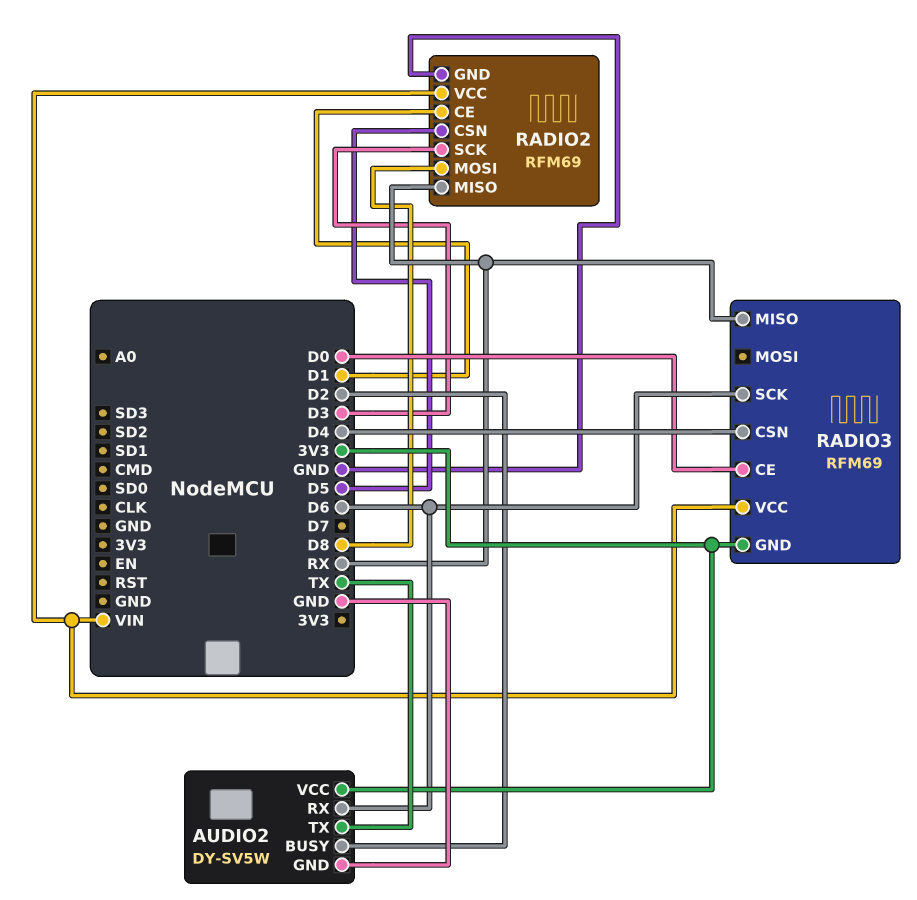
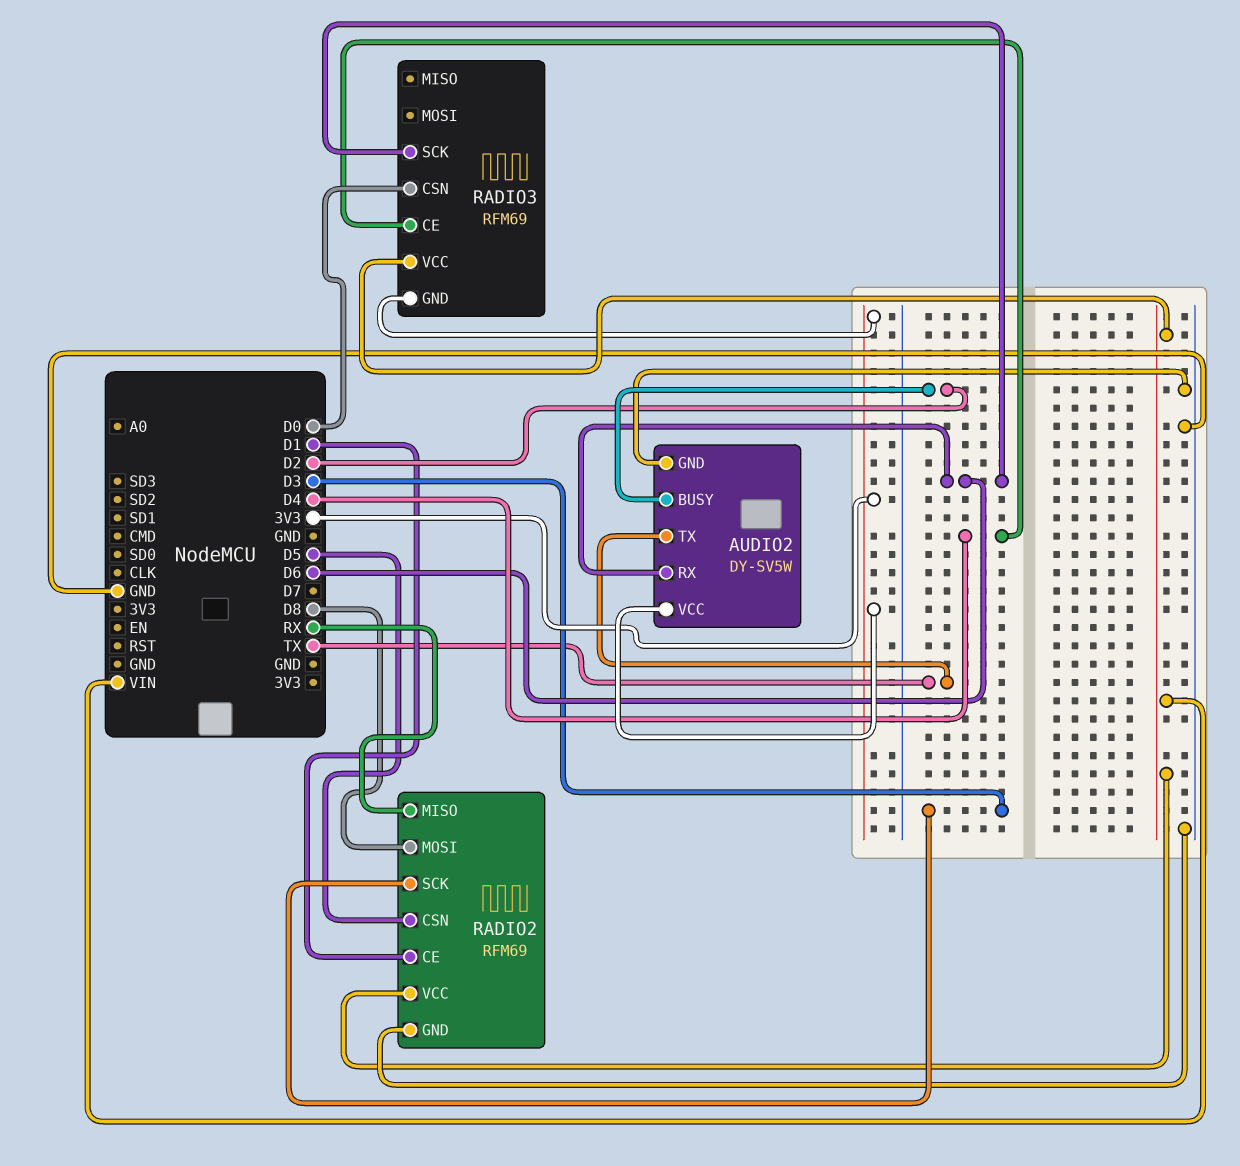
RADIO3 pin CE: D0 -> D4
RADIO3 pin CSN: D4 -> D0
RADIO3 pin MISO: RX -> none

